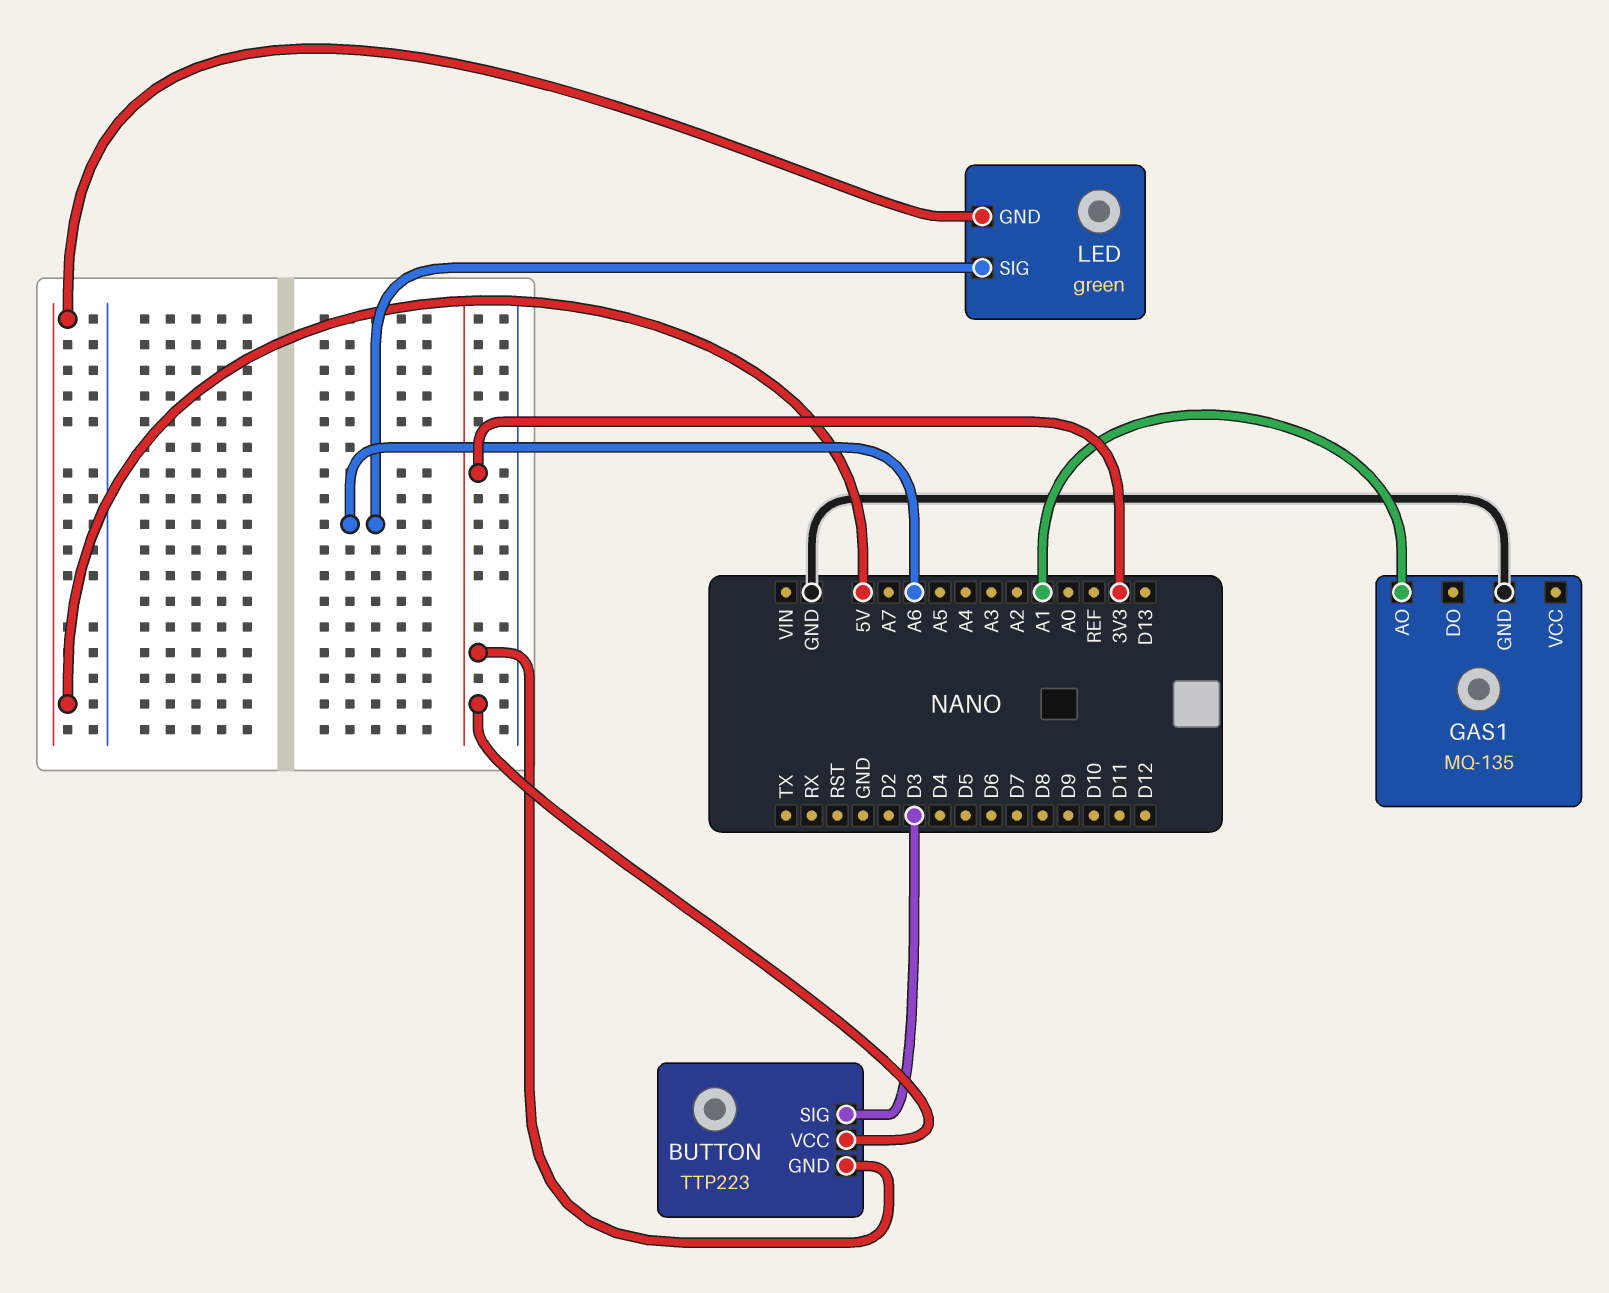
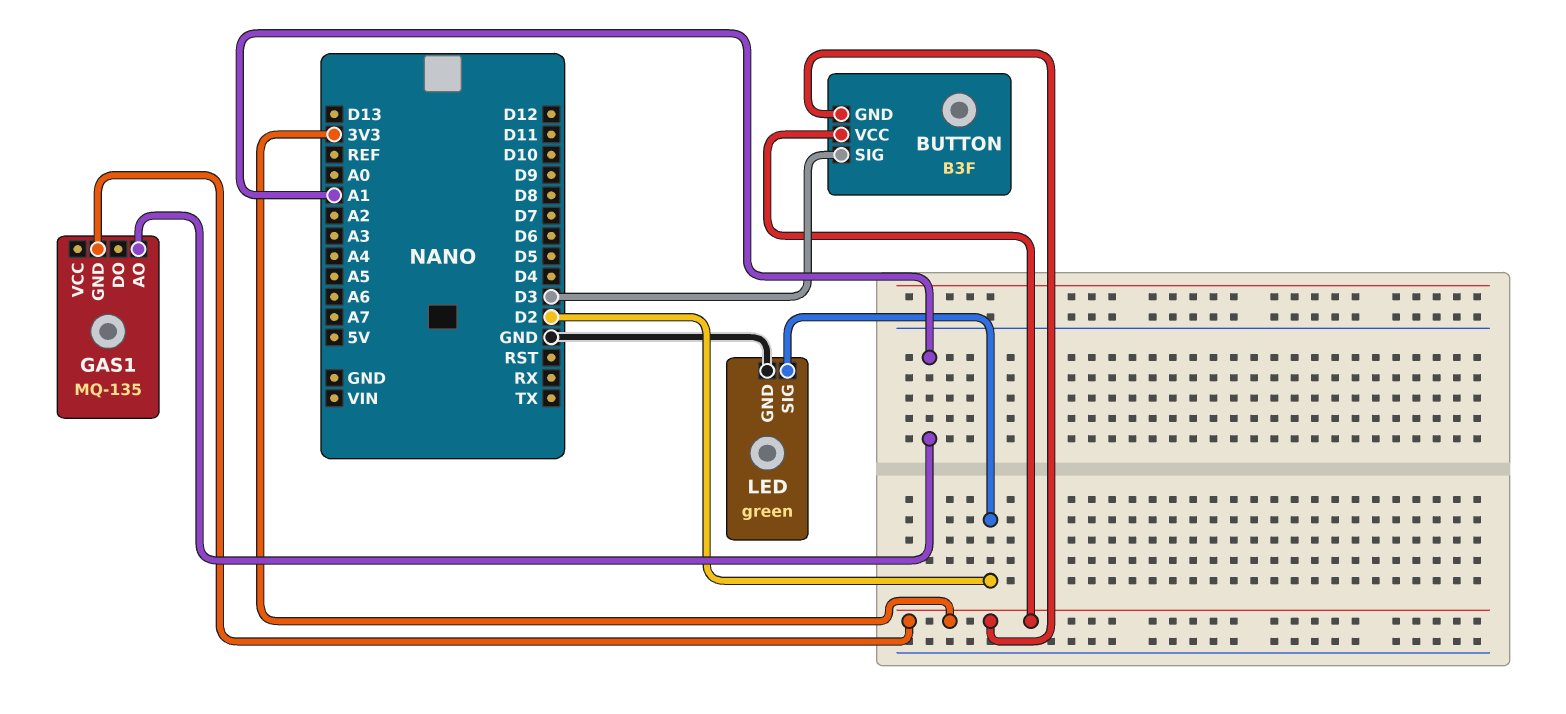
BUTTON: TTP223 -> B3F
GAS1 pin GND: GND -> 3V3
LED pin GND: 5V -> GND
LED pin SIG: A6 -> D2

